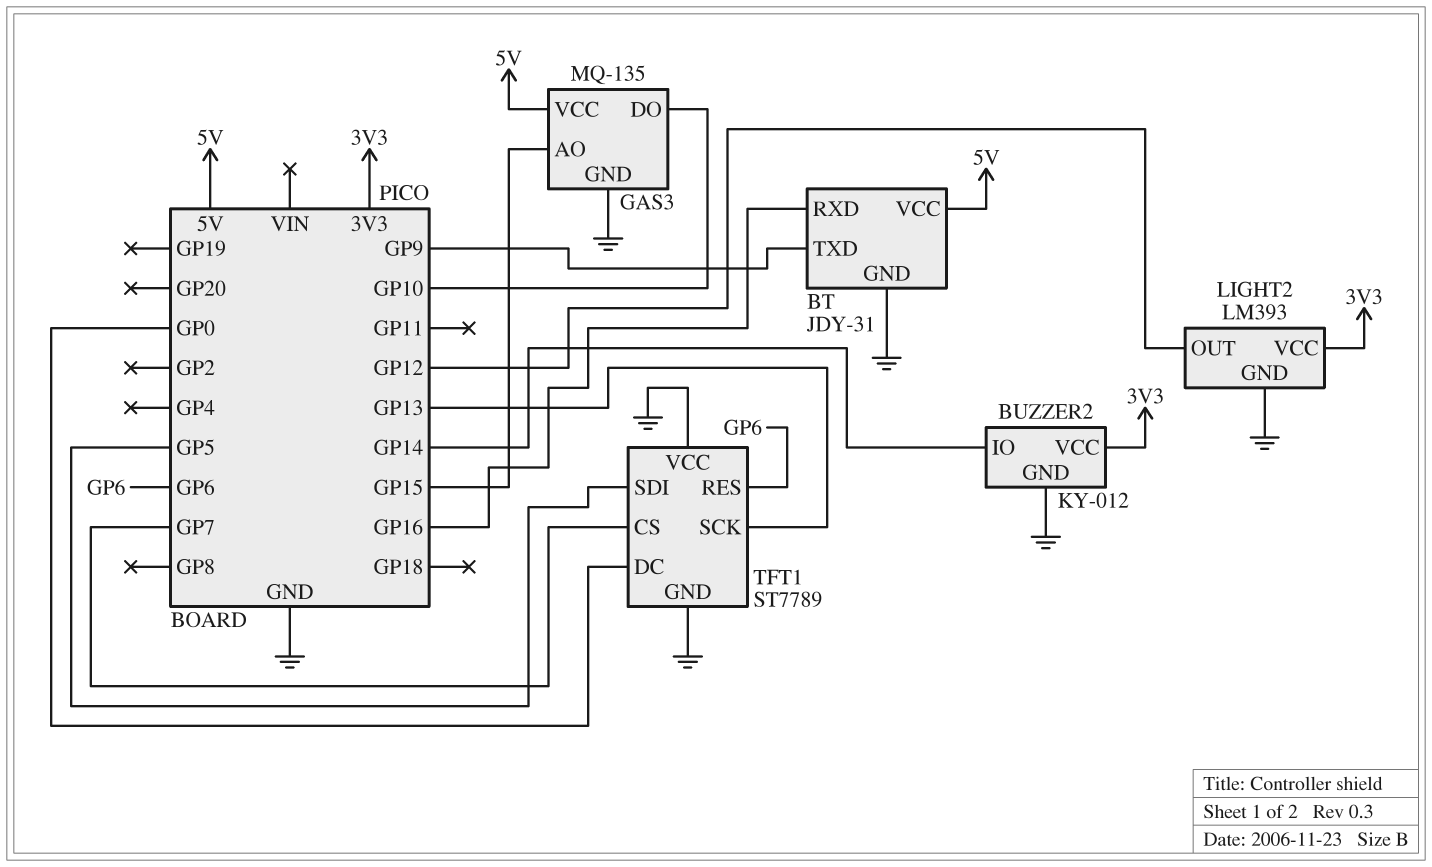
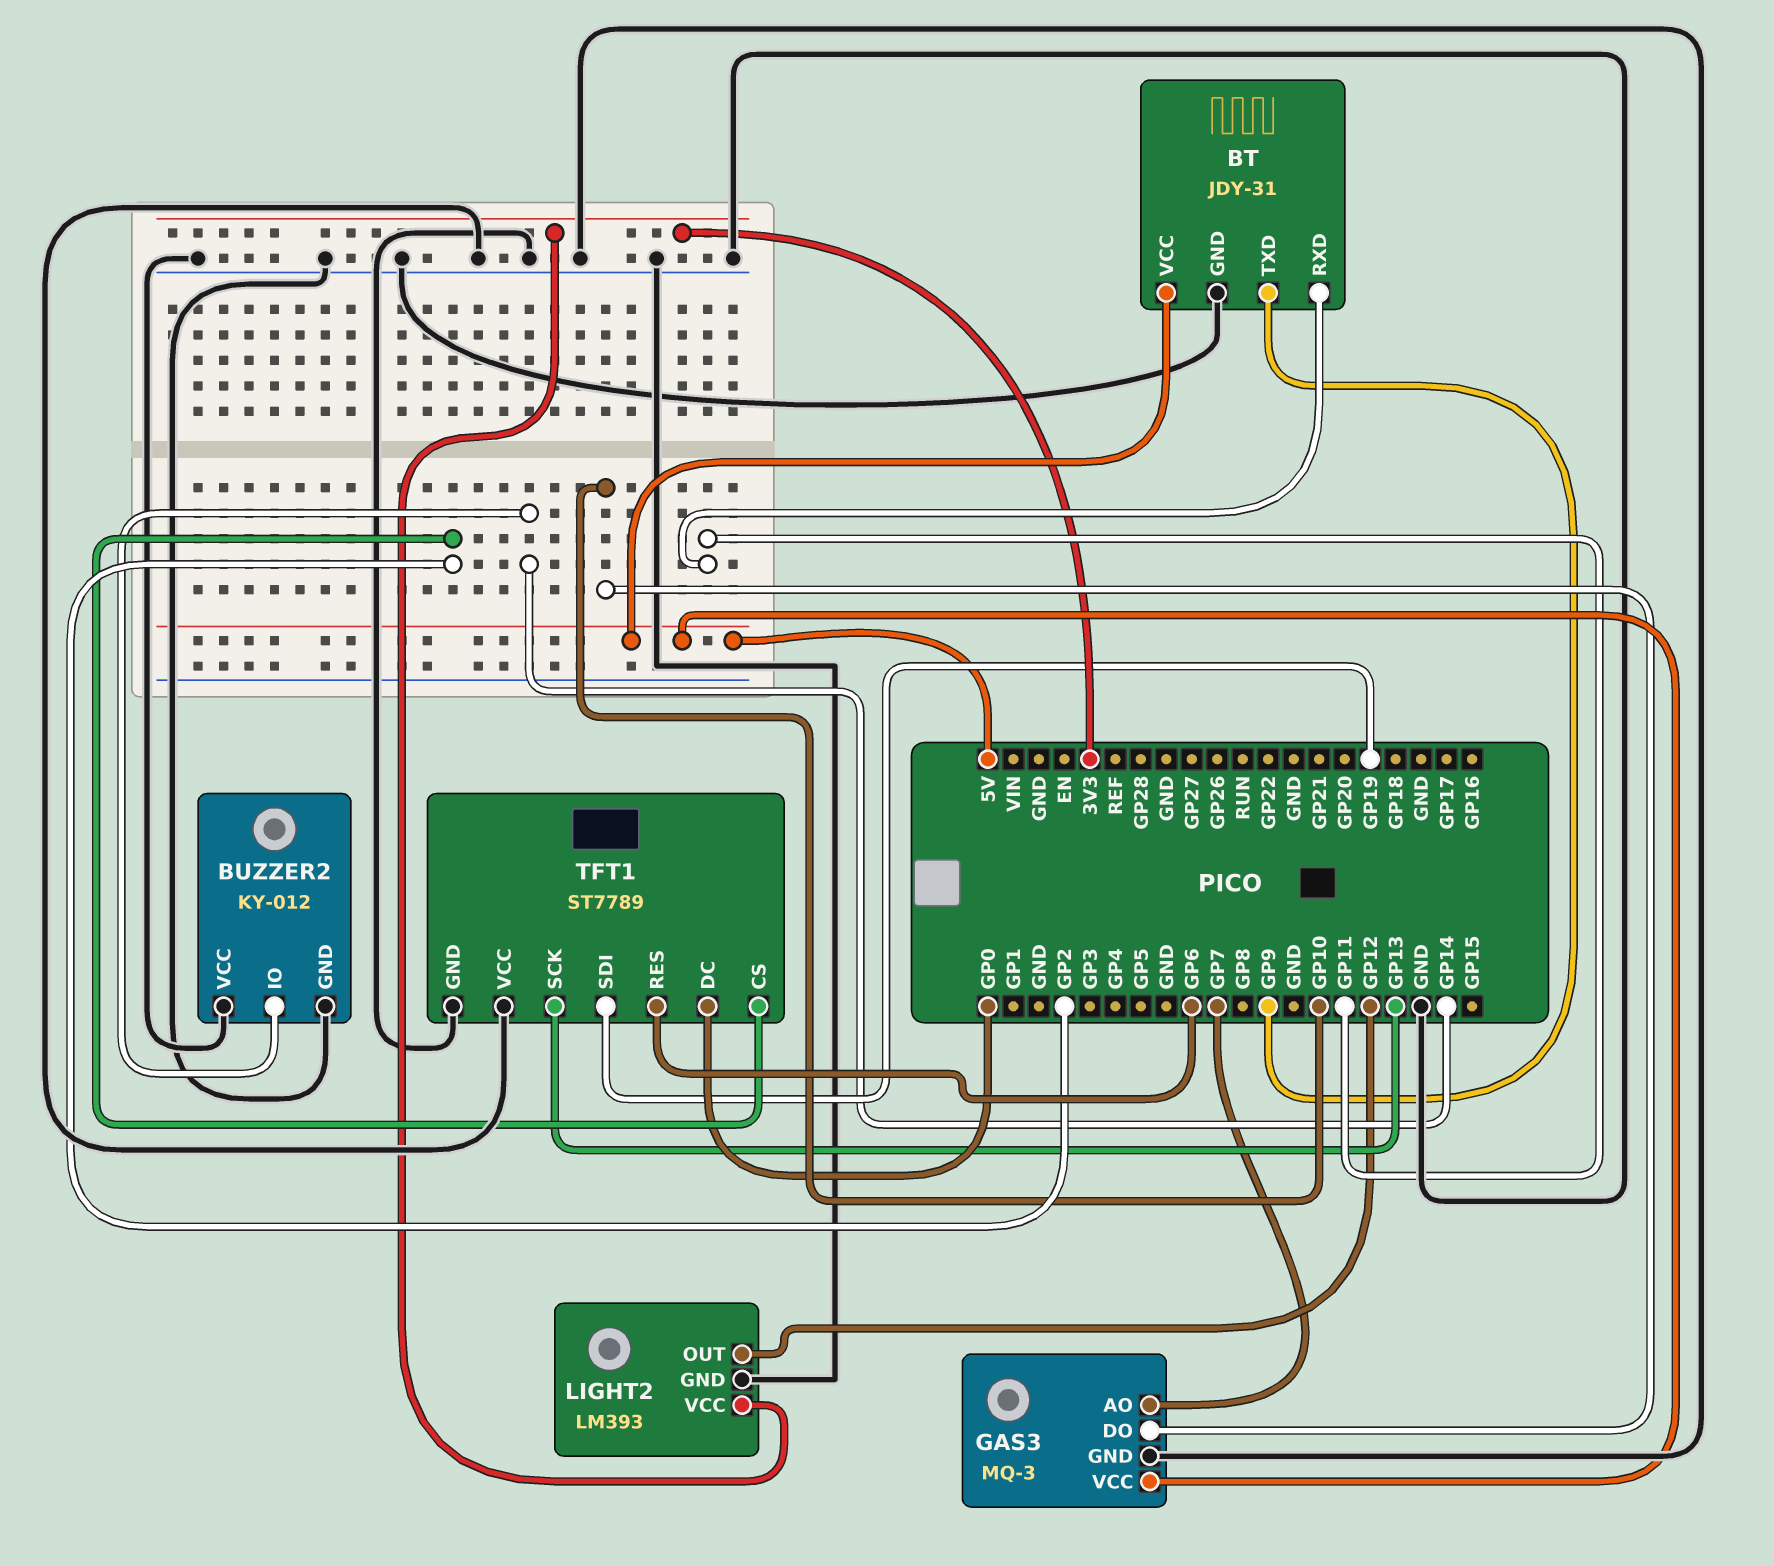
BT pin RXD: GP16 -> GP11
BUZZER2 pin VCC: 3V3 -> GND
GAS3: MQ-135 -> MQ-3
GAS3 pin AO: GP15 -> GP7
TFT1 pin CS: GP7 -> GP2
TFT1 pin SDI: GP5 -> GP19

